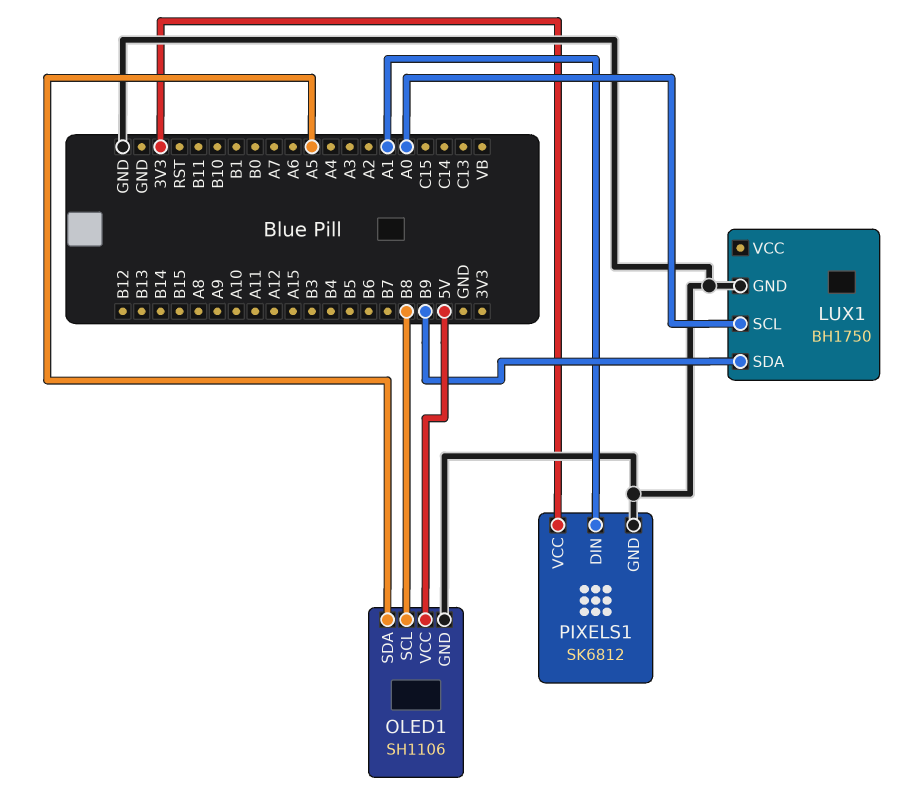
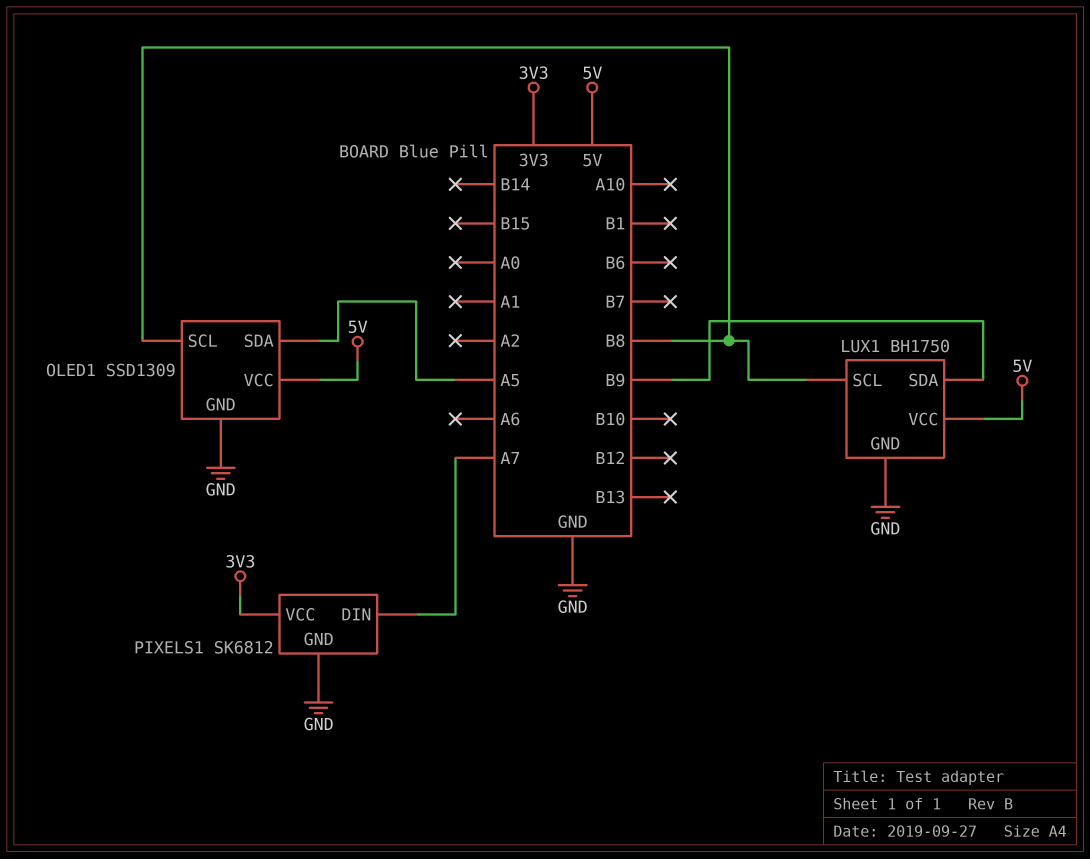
LUX1 pin SCL: A0 -> B8
LUX1 pin VCC: none -> 5V
OLED1: SH1106 -> SSD1309
PIXELS1 pin DIN: A1 -> A7

